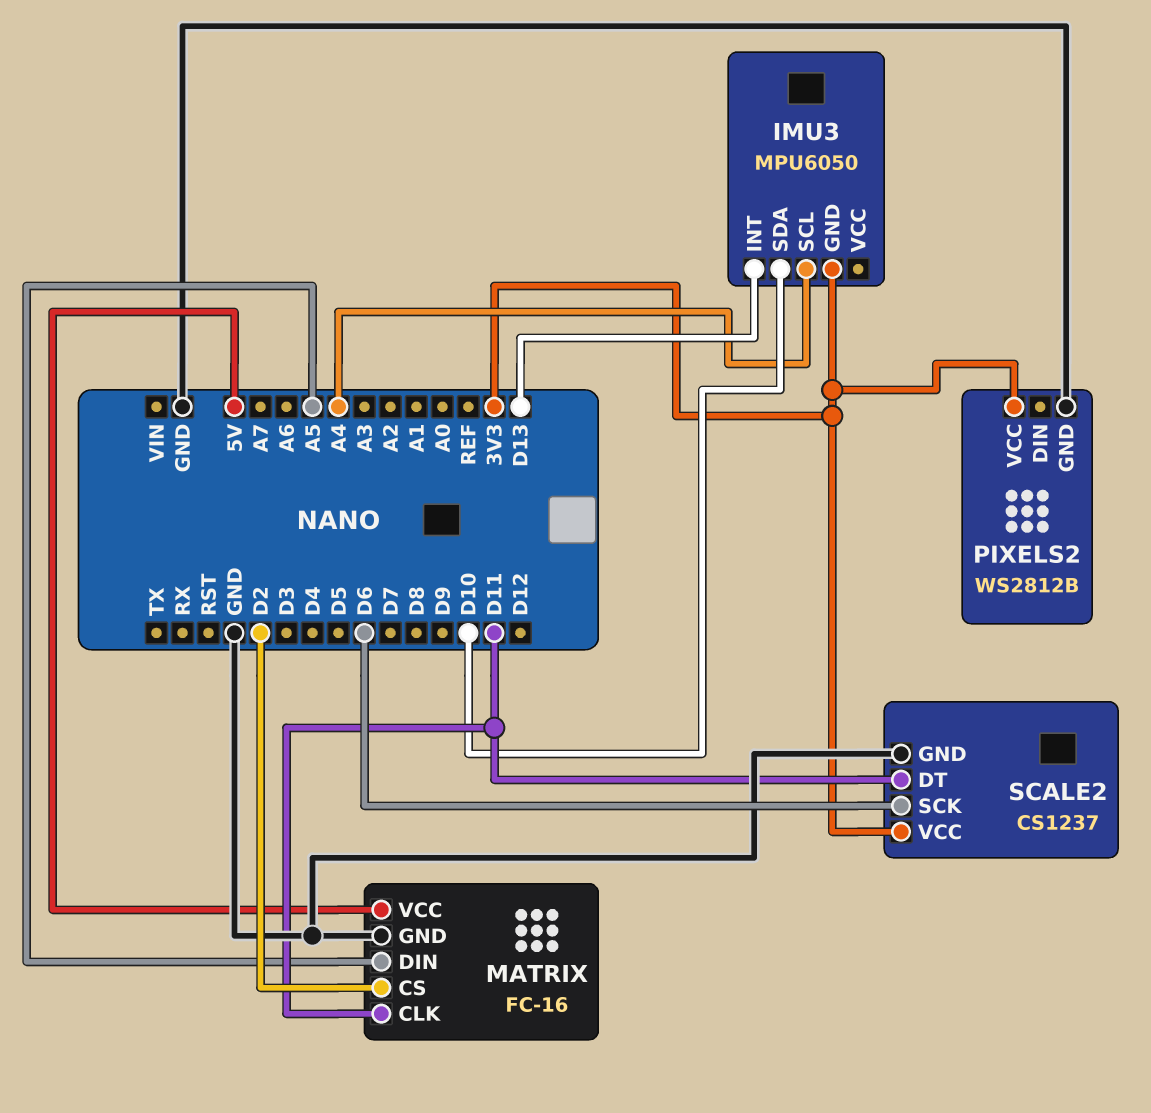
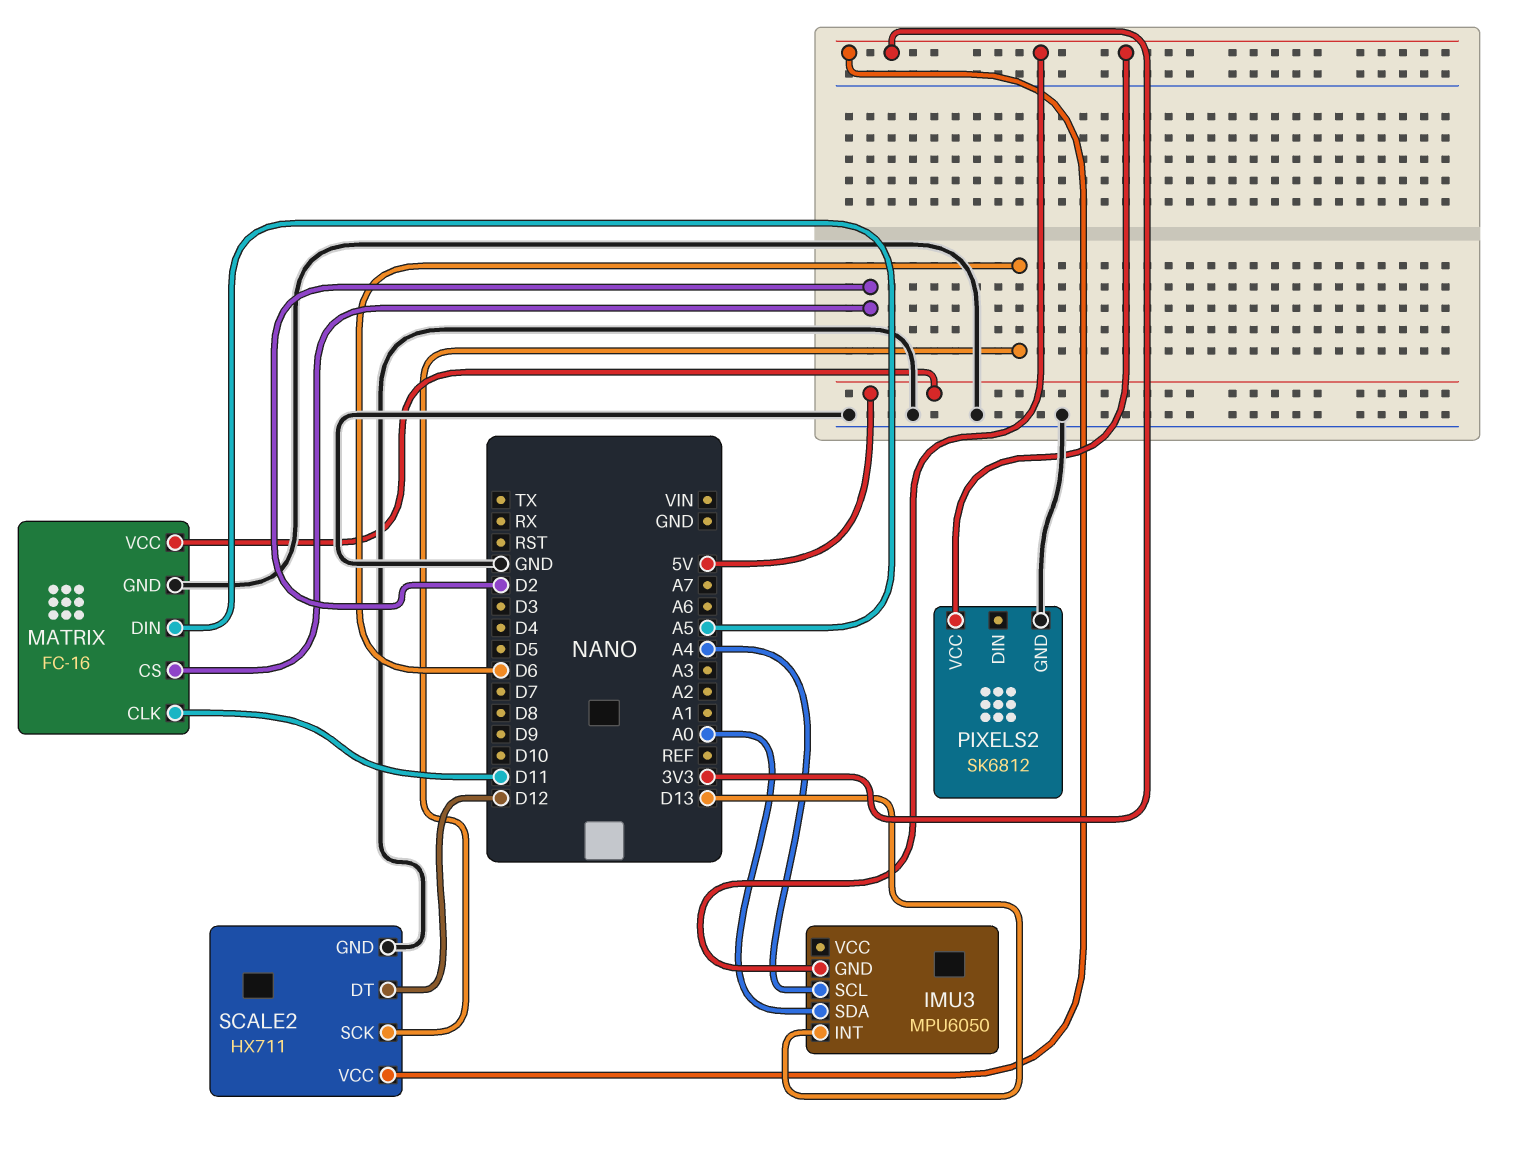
IMU3 pin SDA: D10 -> A0
PIXELS2: WS2812B -> SK6812
SCALE2: CS1237 -> HX711
SCALE2 pin DT: D11 -> D12

